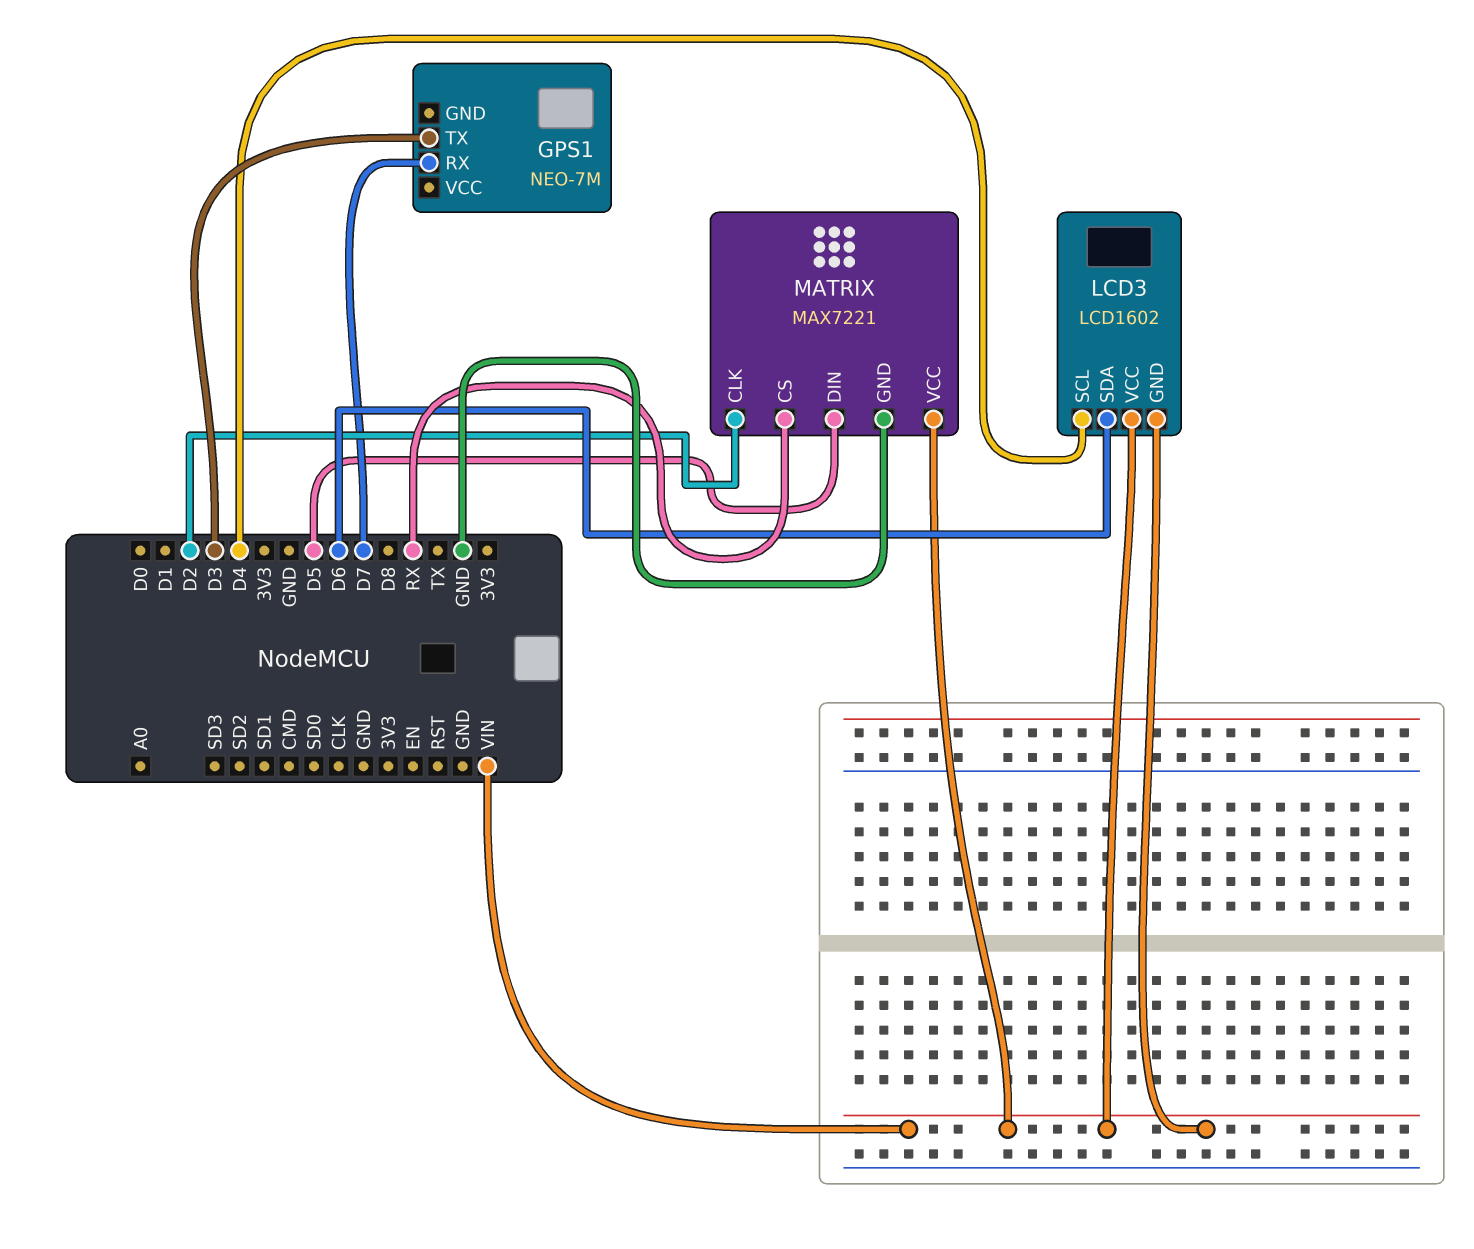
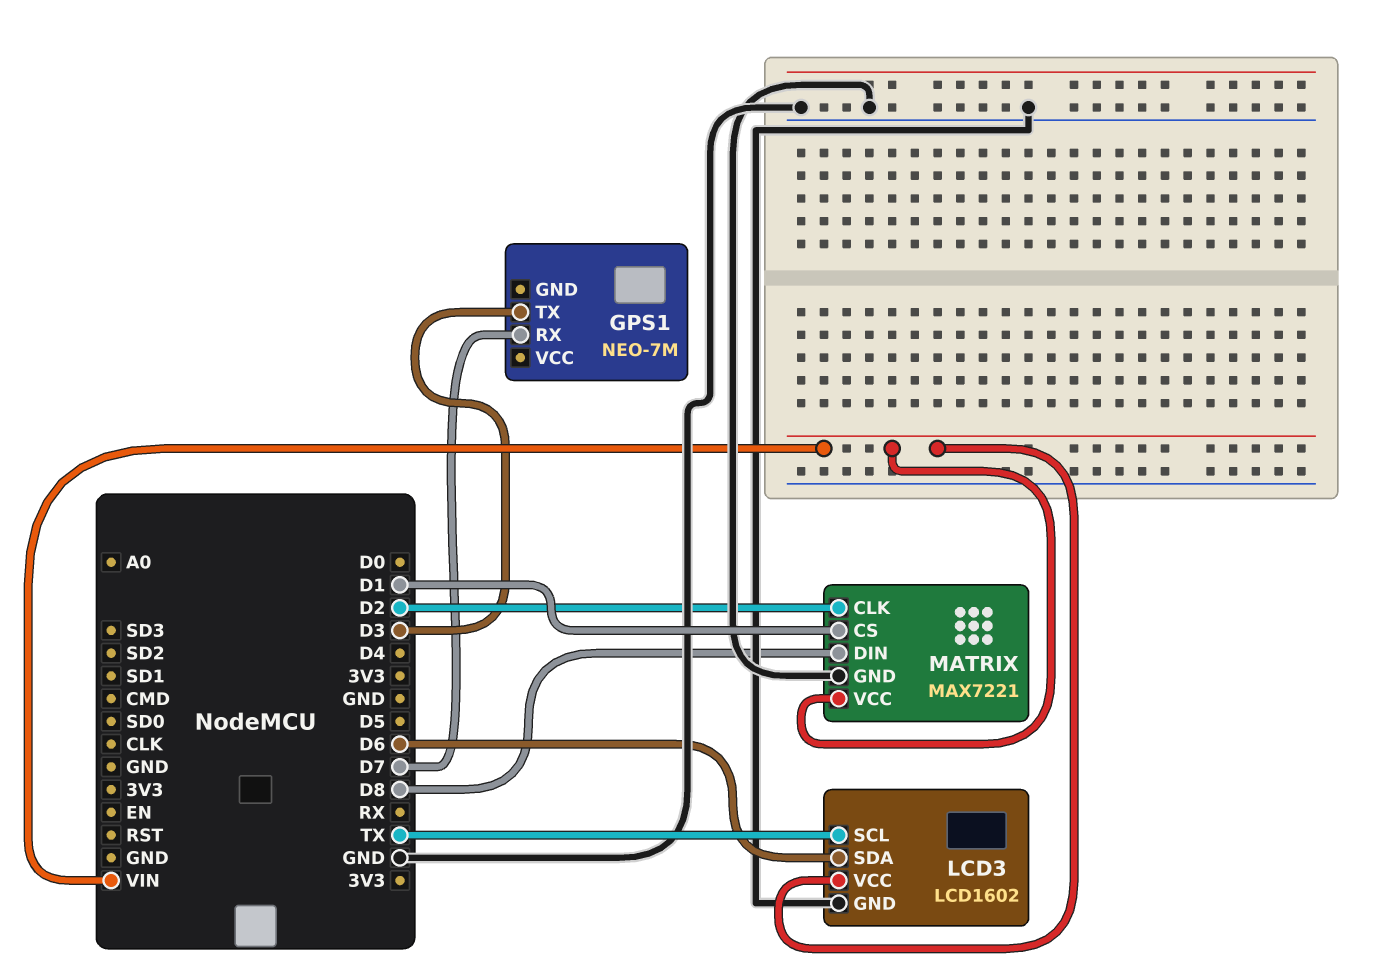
LCD3 pin GND: VIN -> GND
LCD3 pin SCL: D4 -> TX
MATRIX pin CS: RX -> D1
MATRIX pin DIN: D5 -> D8

